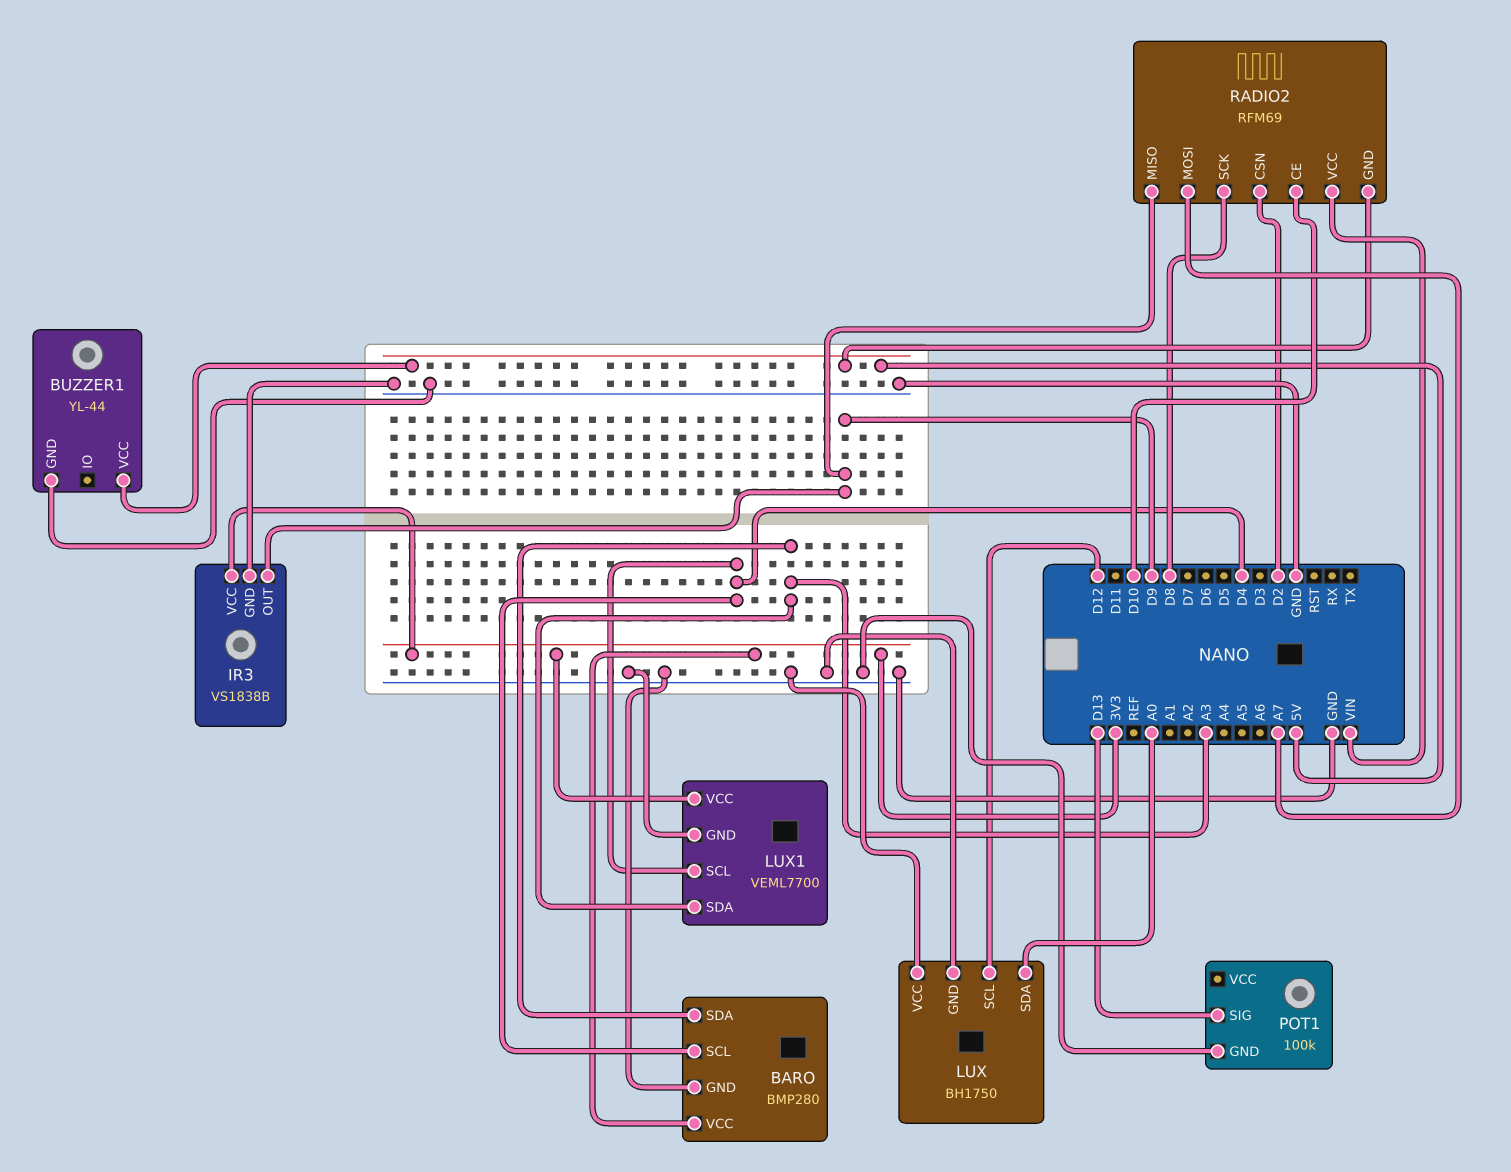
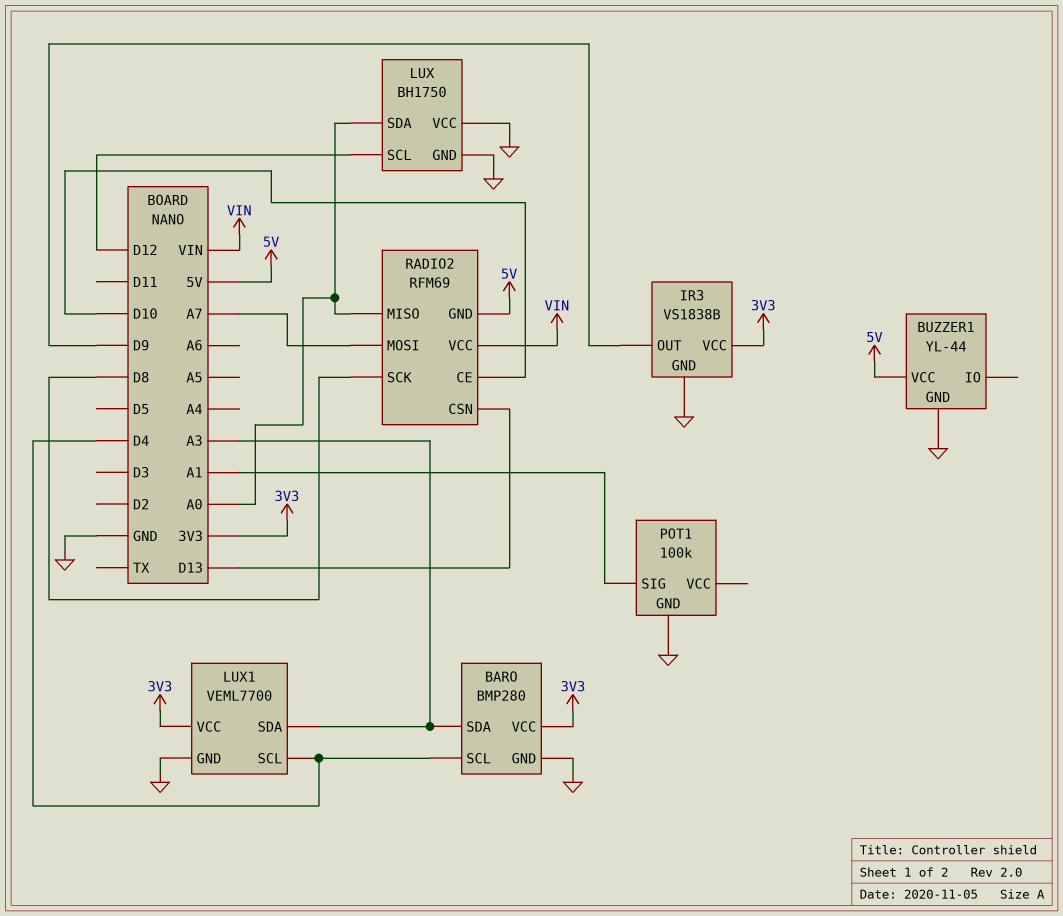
POT1 pin SIG: D13 -> A1
RADIO2 pin CSN: D2 -> D13
RADIO2 pin MISO: D9 -> A0

